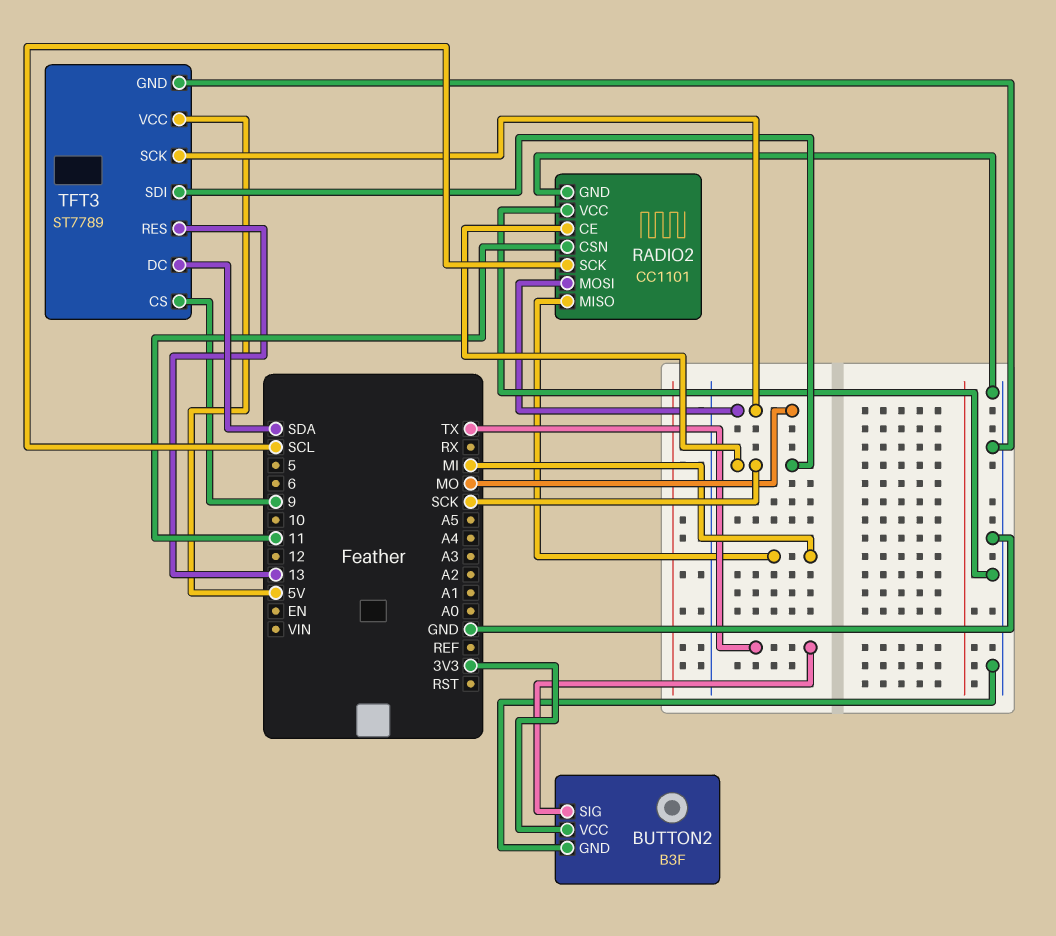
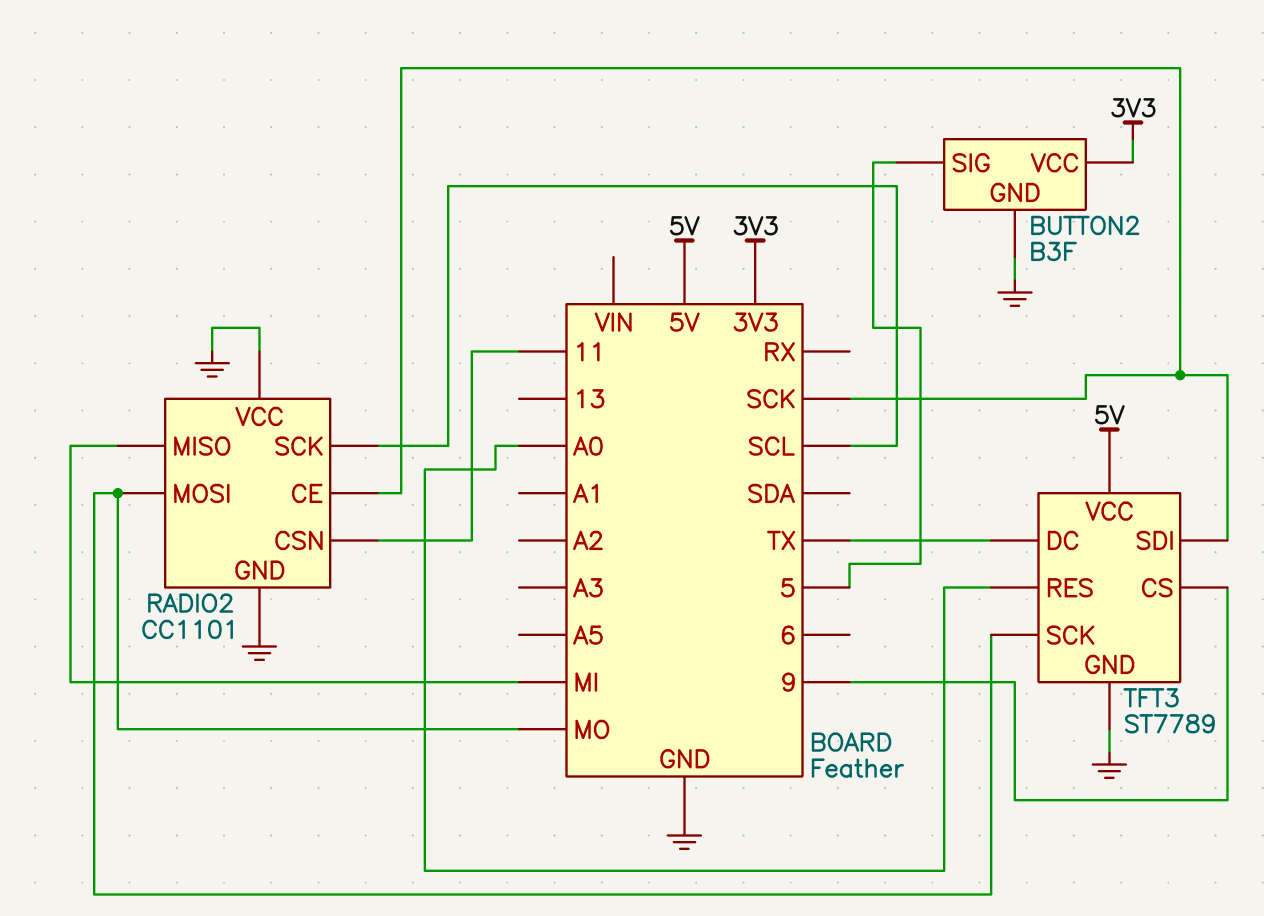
BUTTON2 pin SIG: TX -> 5
TFT3 pin DC: SDA -> TX
TFT3 pin RES: 13 -> A0

